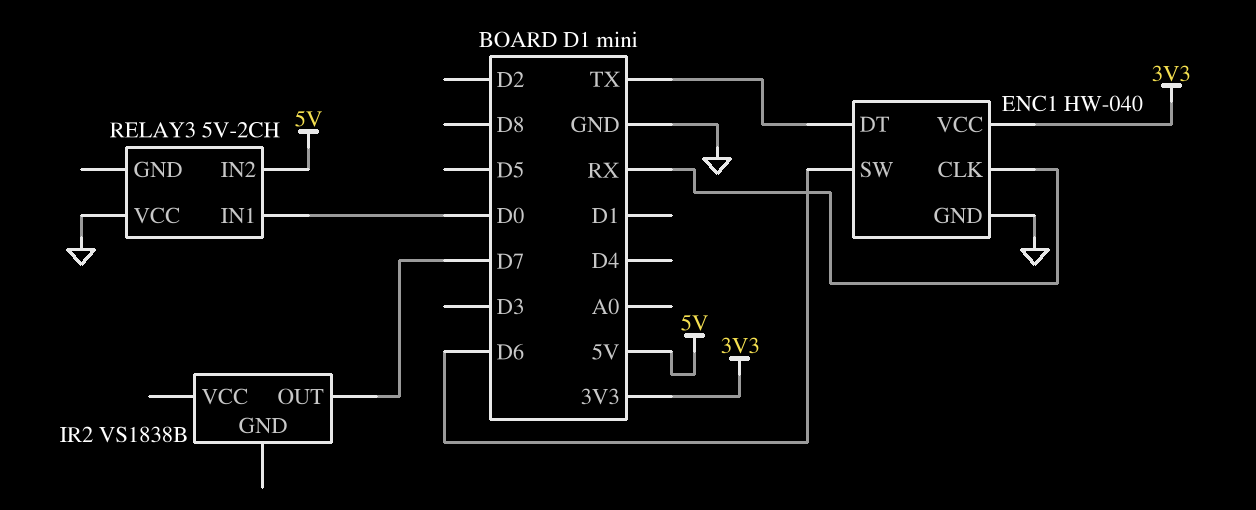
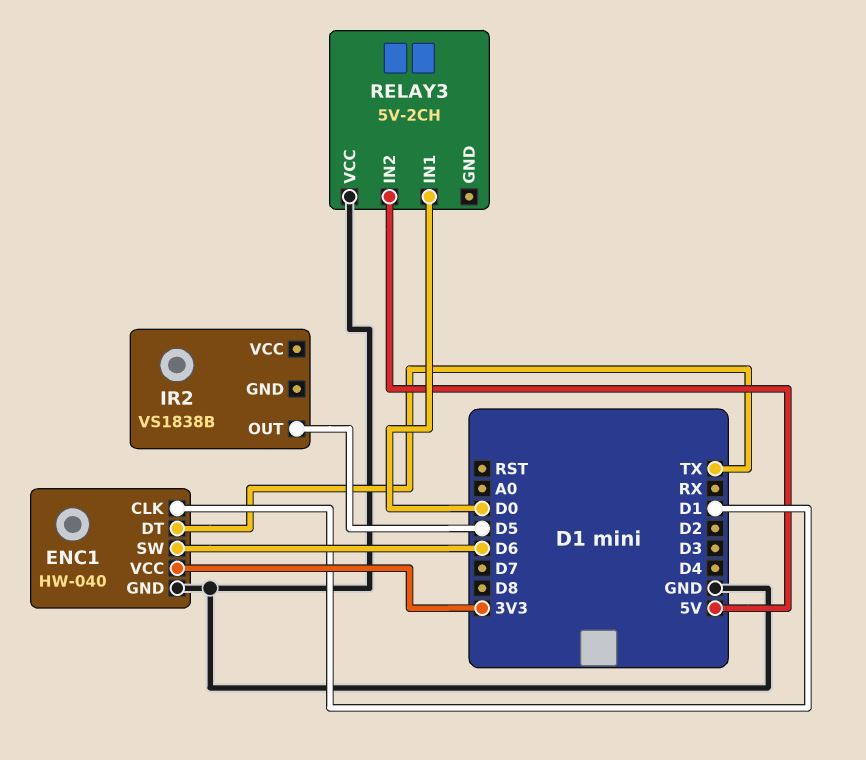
ENC1 pin CLK: RX -> D1
IR2 pin OUT: D7 -> D5

